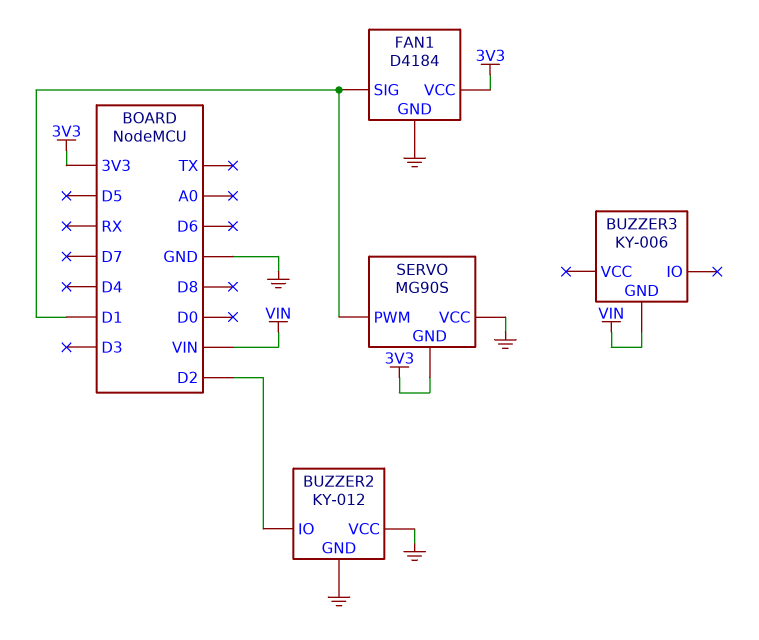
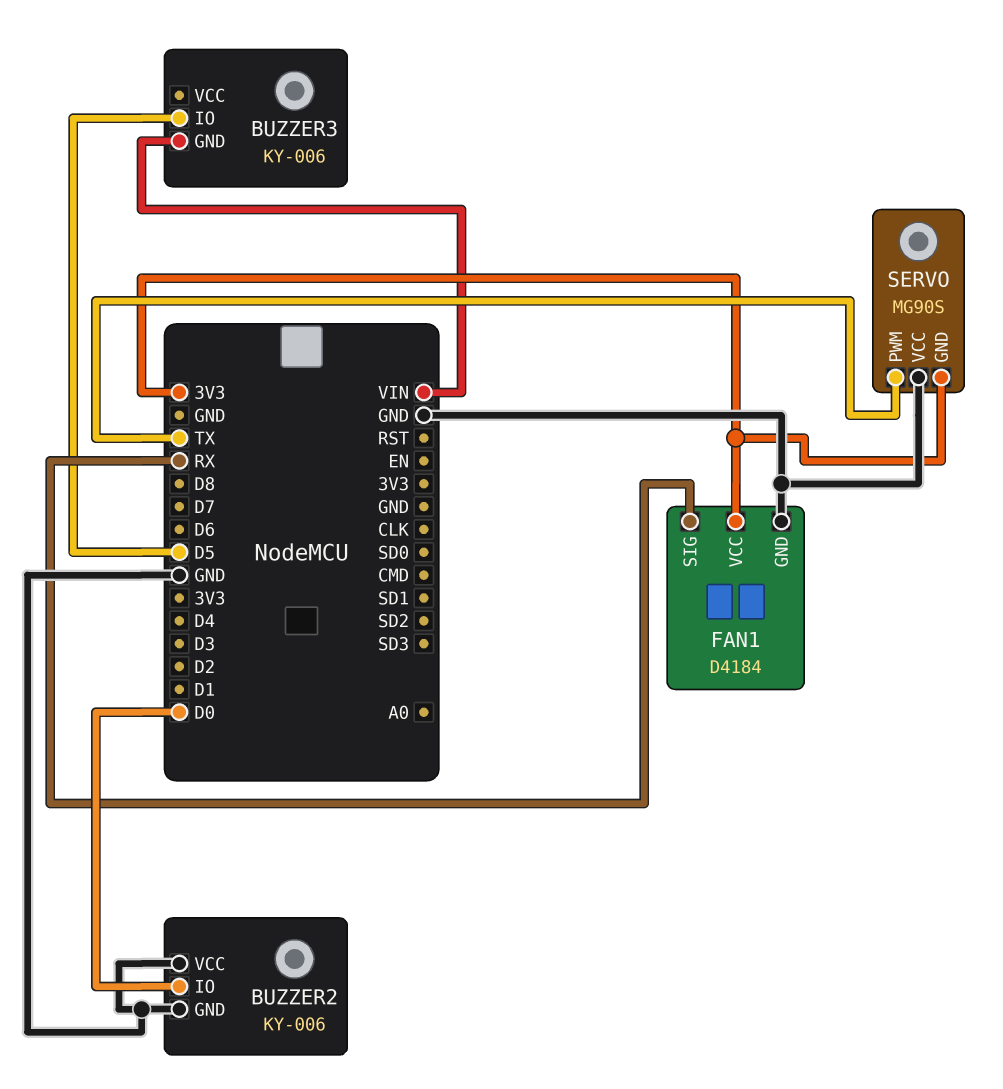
BUZZER2: KY-012 -> KY-006
BUZZER2 pin IO: D2 -> D0
BUZZER3 pin IO: none -> D5
FAN1 pin SIG: D1 -> RX
SERVO pin PWM: D1 -> TX

